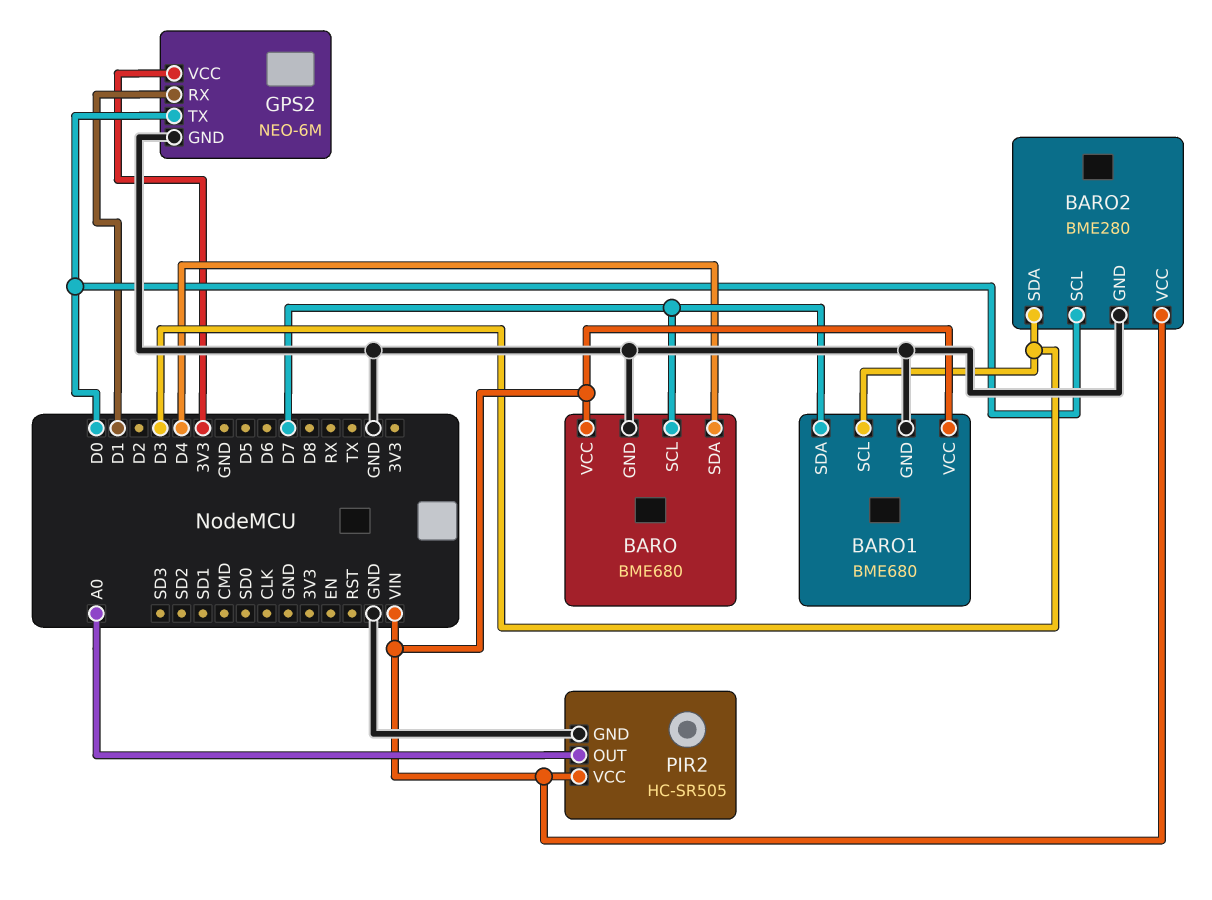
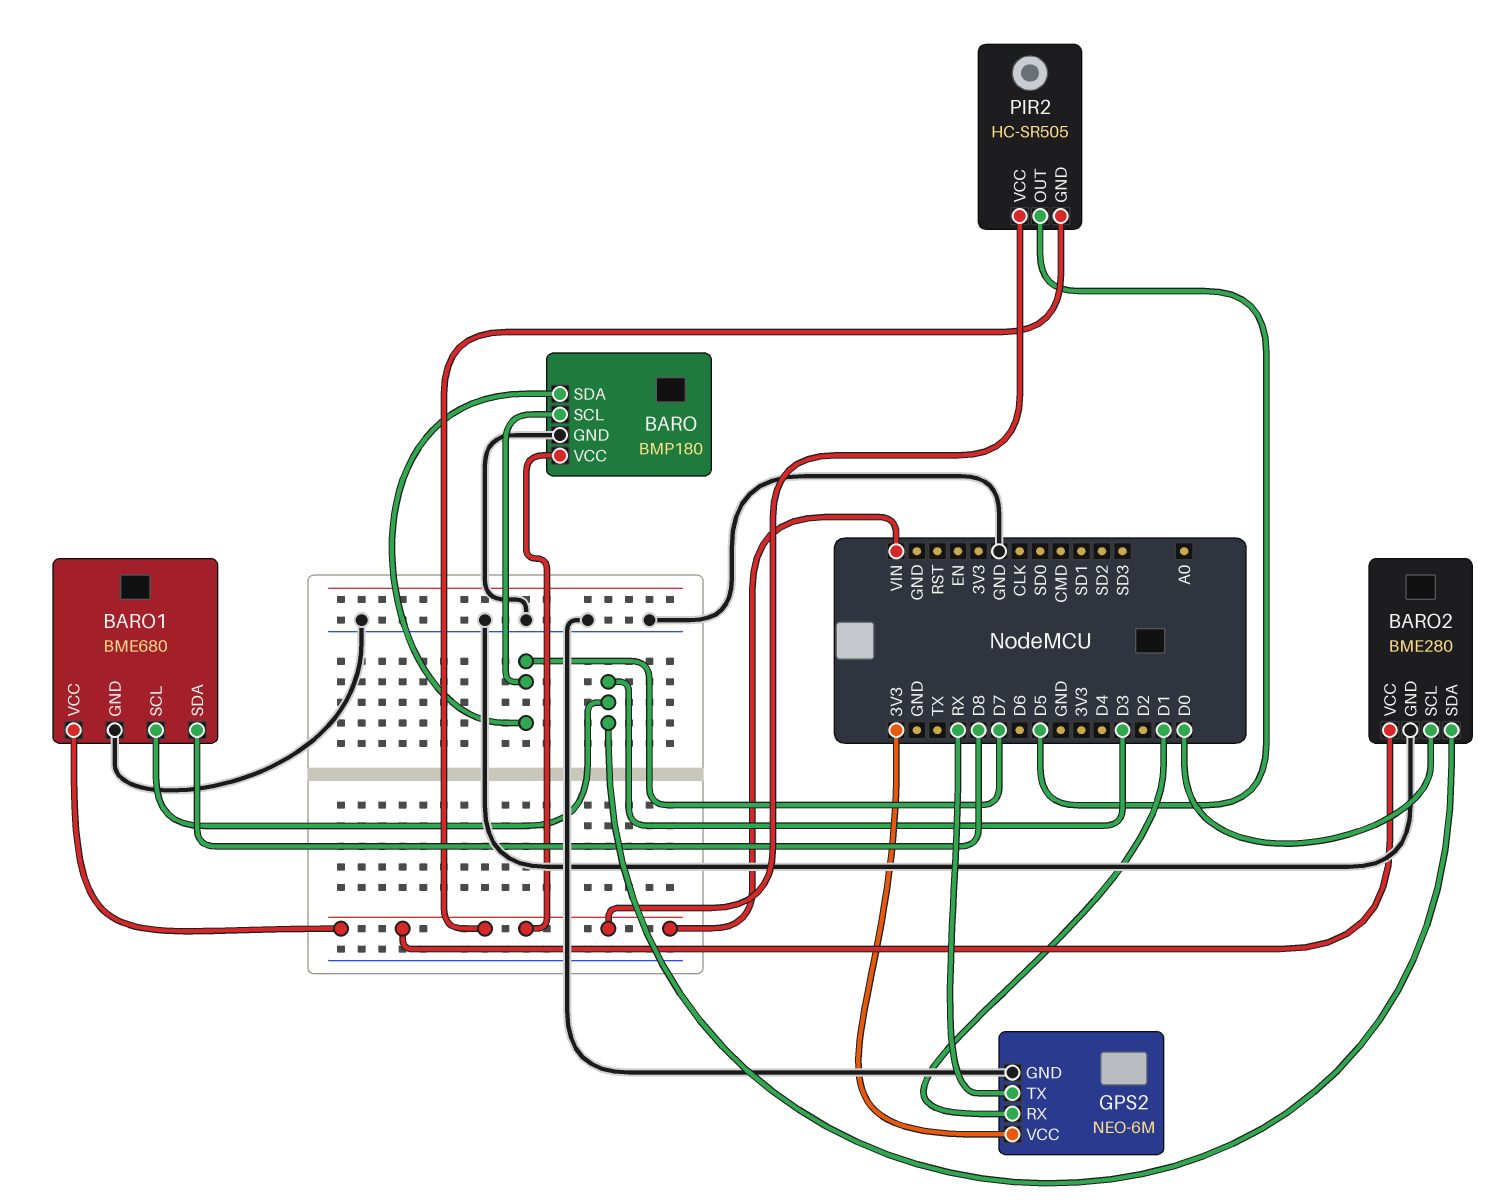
BARO: BME680 -> BMP180
BARO pin SDA: D4 -> D7
BARO1 pin SDA: D7 -> D8
GPS2 pin TX: D0 -> RX
PIR2 pin GND: GND -> VIN
PIR2 pin OUT: A0 -> D5

